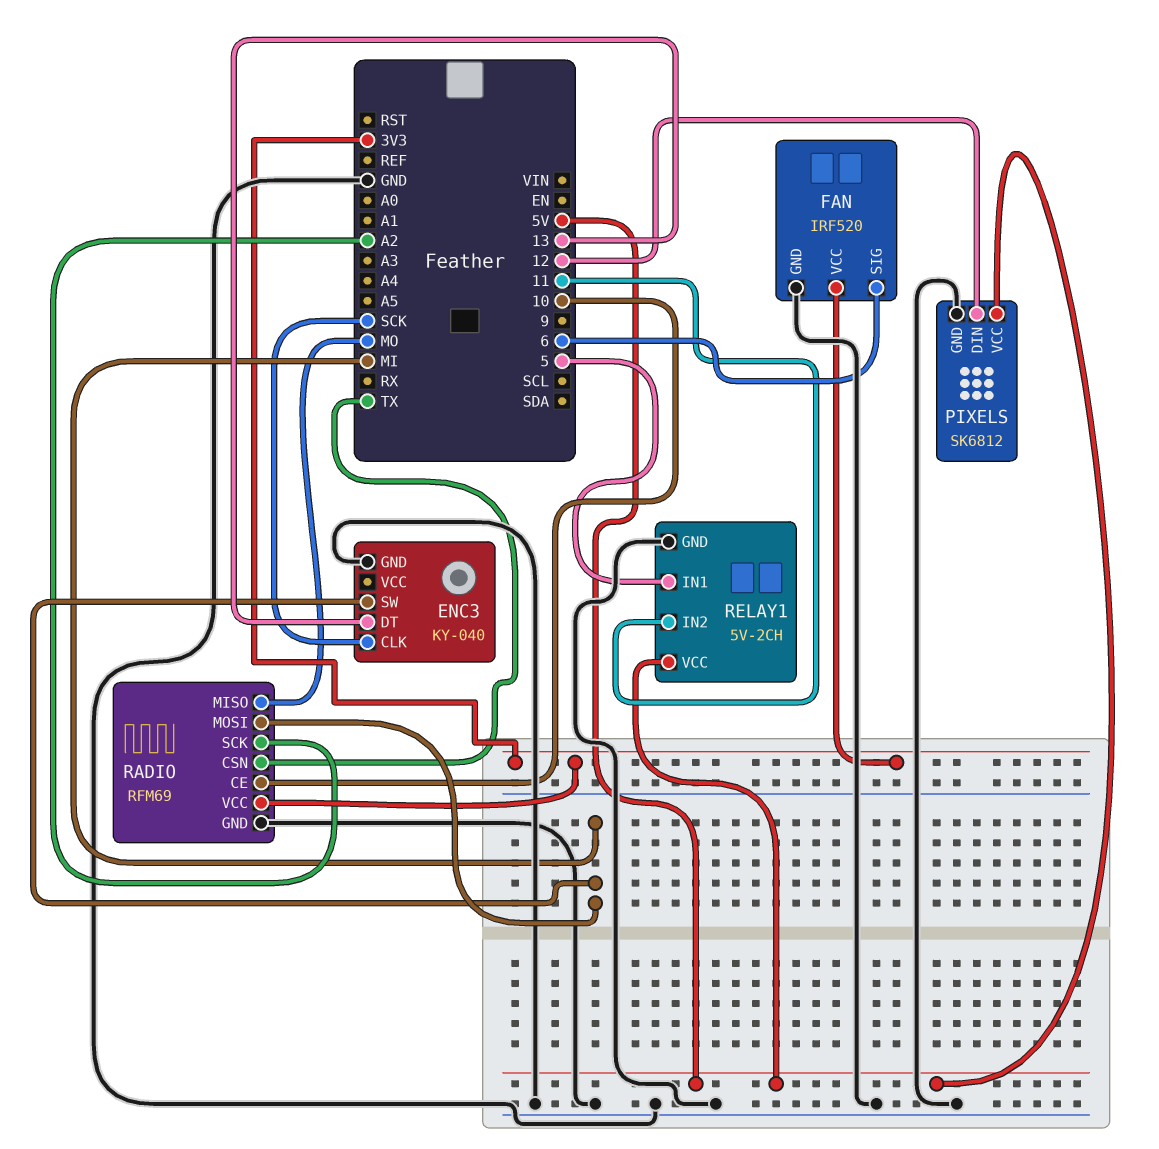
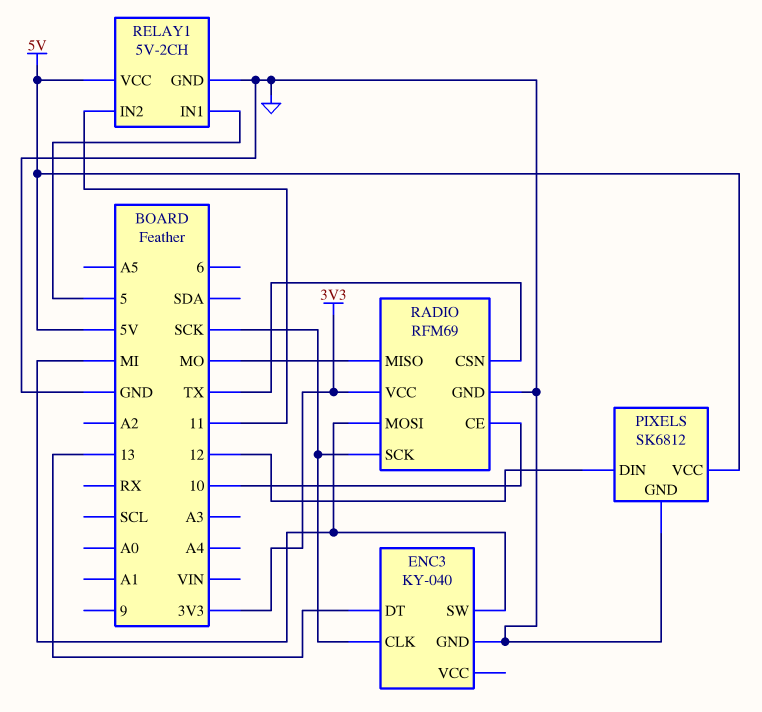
FAN: IRF520 -> none
FAN pin GND: GND -> none
FAN pin SIG: 6 -> none
FAN pin VCC: 3V3 -> none
RADIO pin SCK: A2 -> SCK

